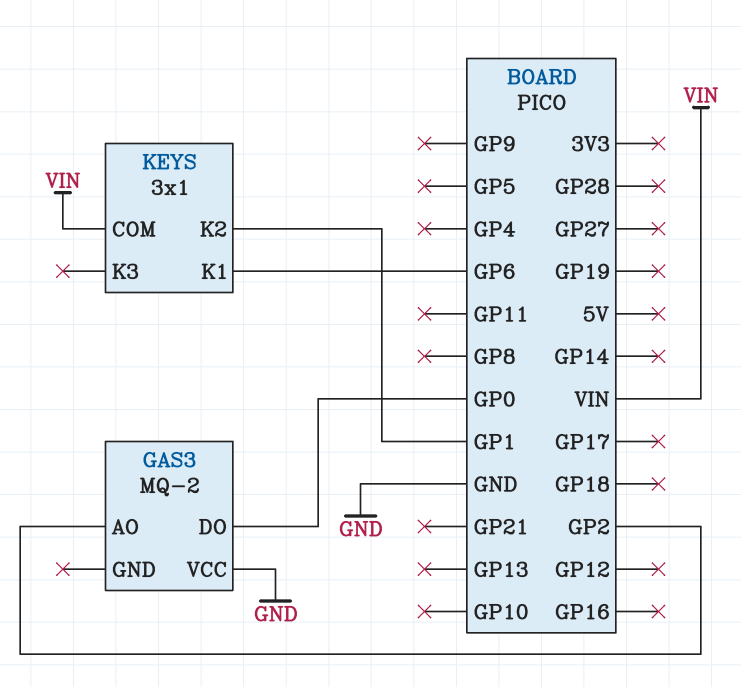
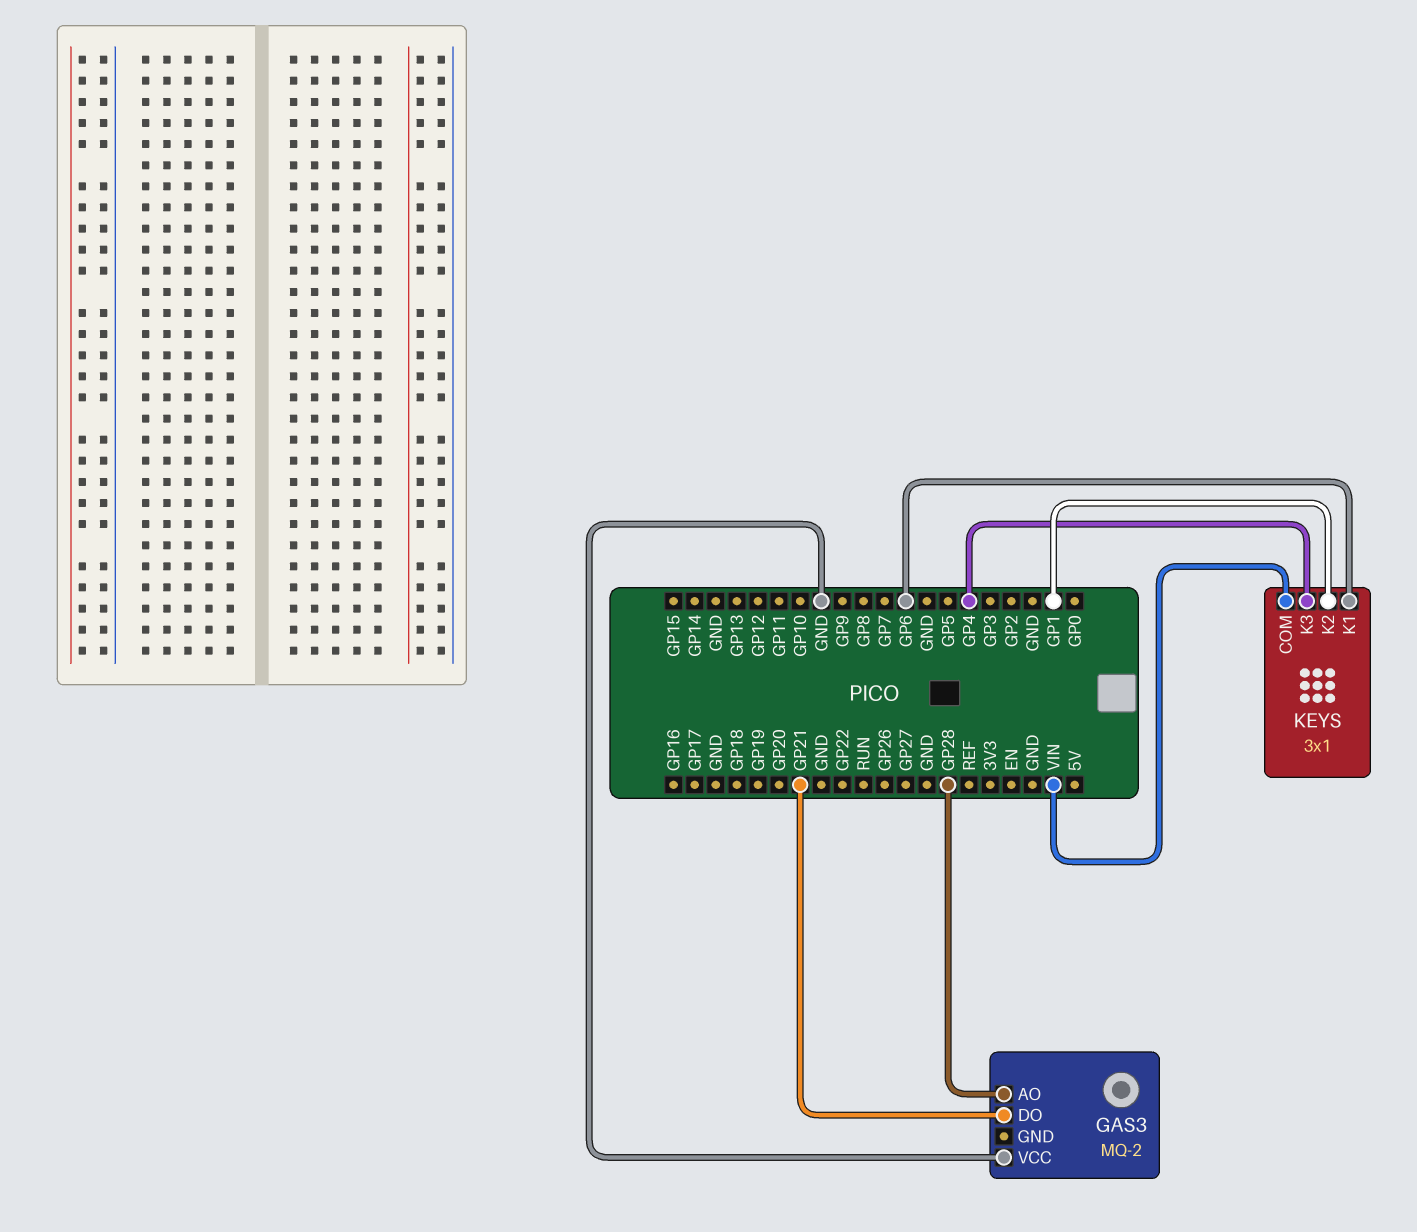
GAS3 pin AO: GP2 -> GP28
GAS3 pin DO: GP0 -> GP21
KEYS pin K3: none -> GP4

